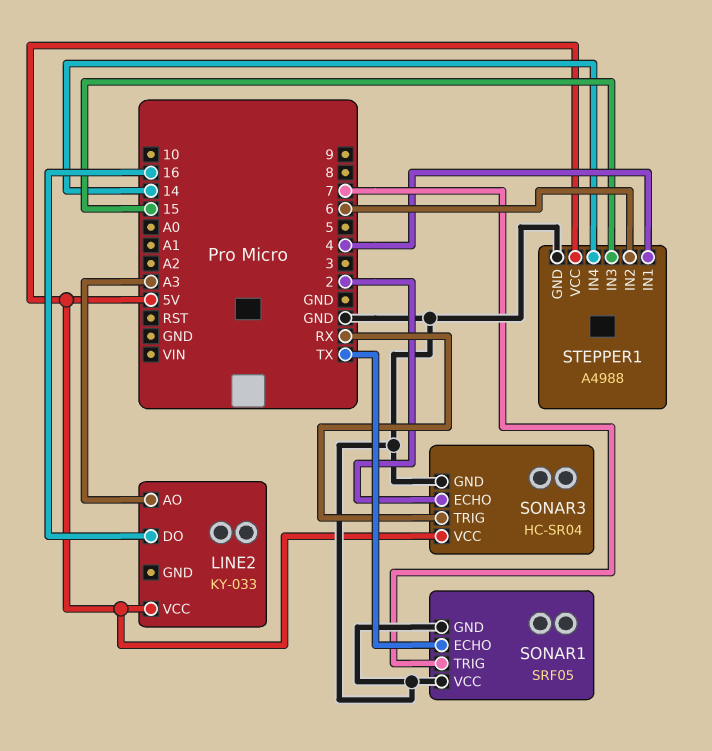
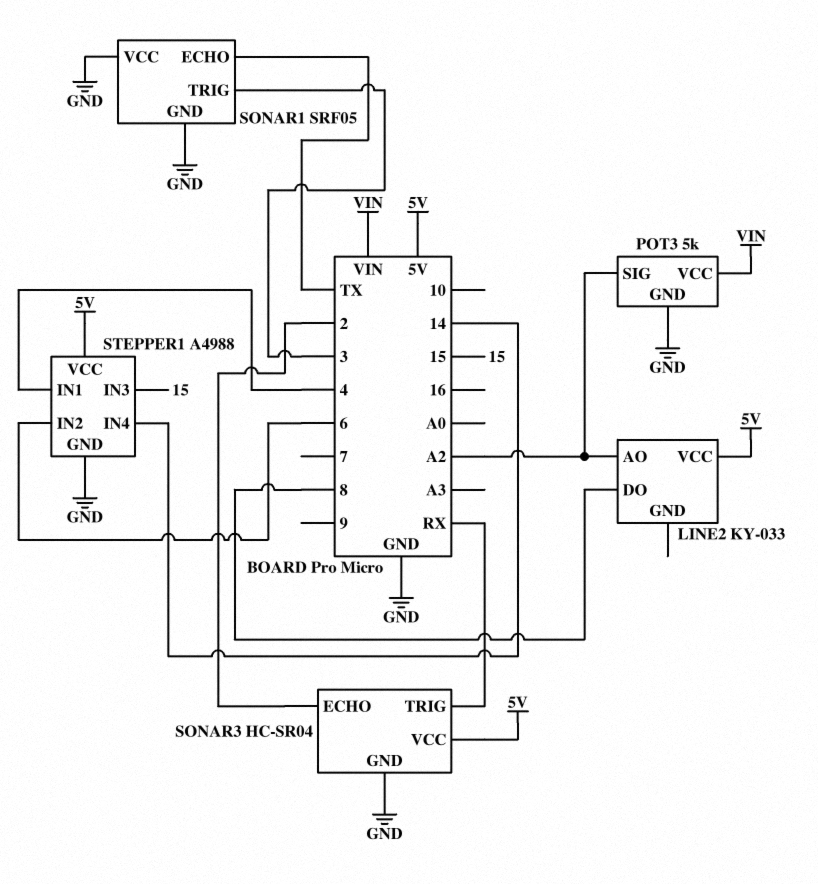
LINE2 pin AO: A3 -> A2
LINE2 pin DO: 16 -> 8
POT3: none -> 5k
POT3 pin GND: none -> GND
POT3 pin SIG: none -> A2
POT3 pin VCC: none -> VIN
SONAR1 pin TRIG: 7 -> 3

